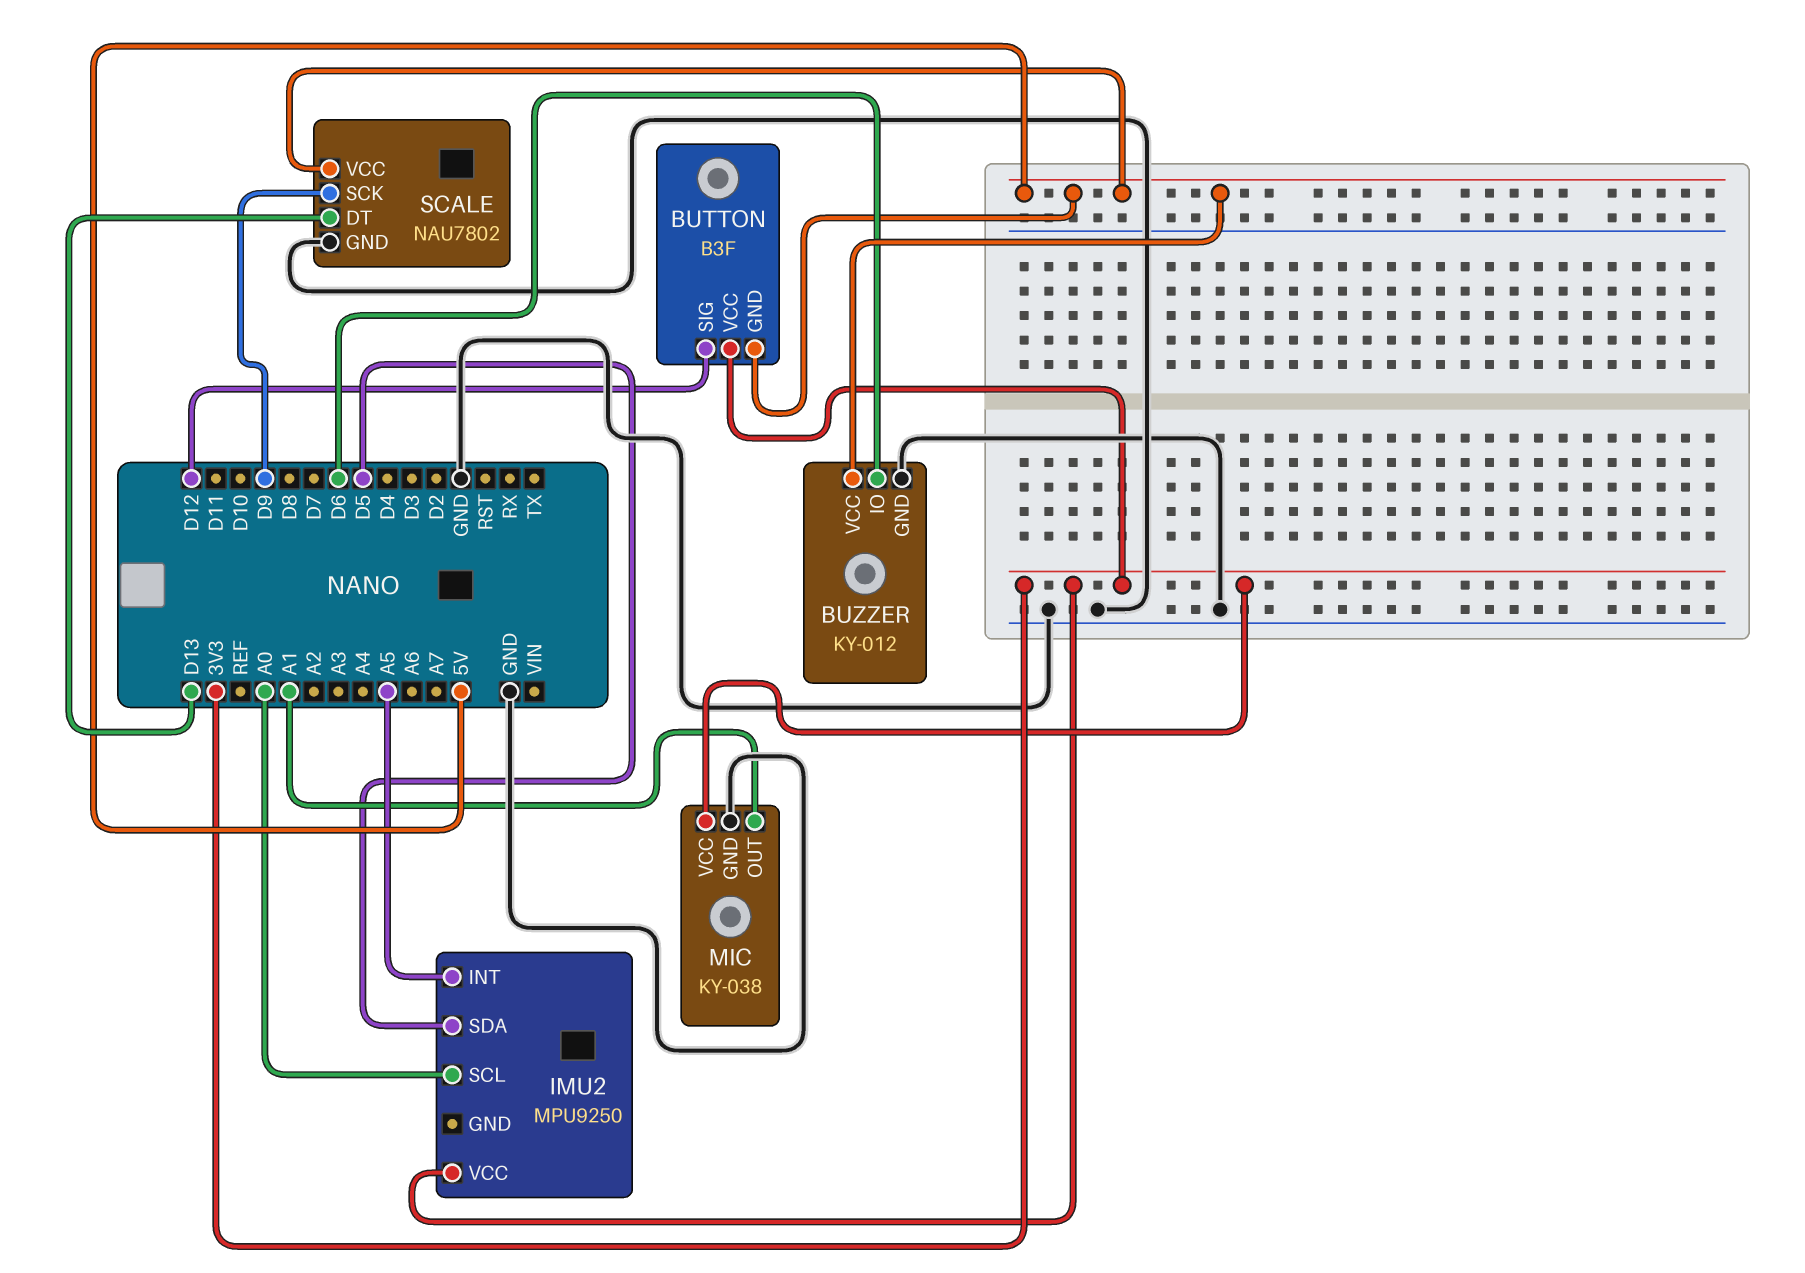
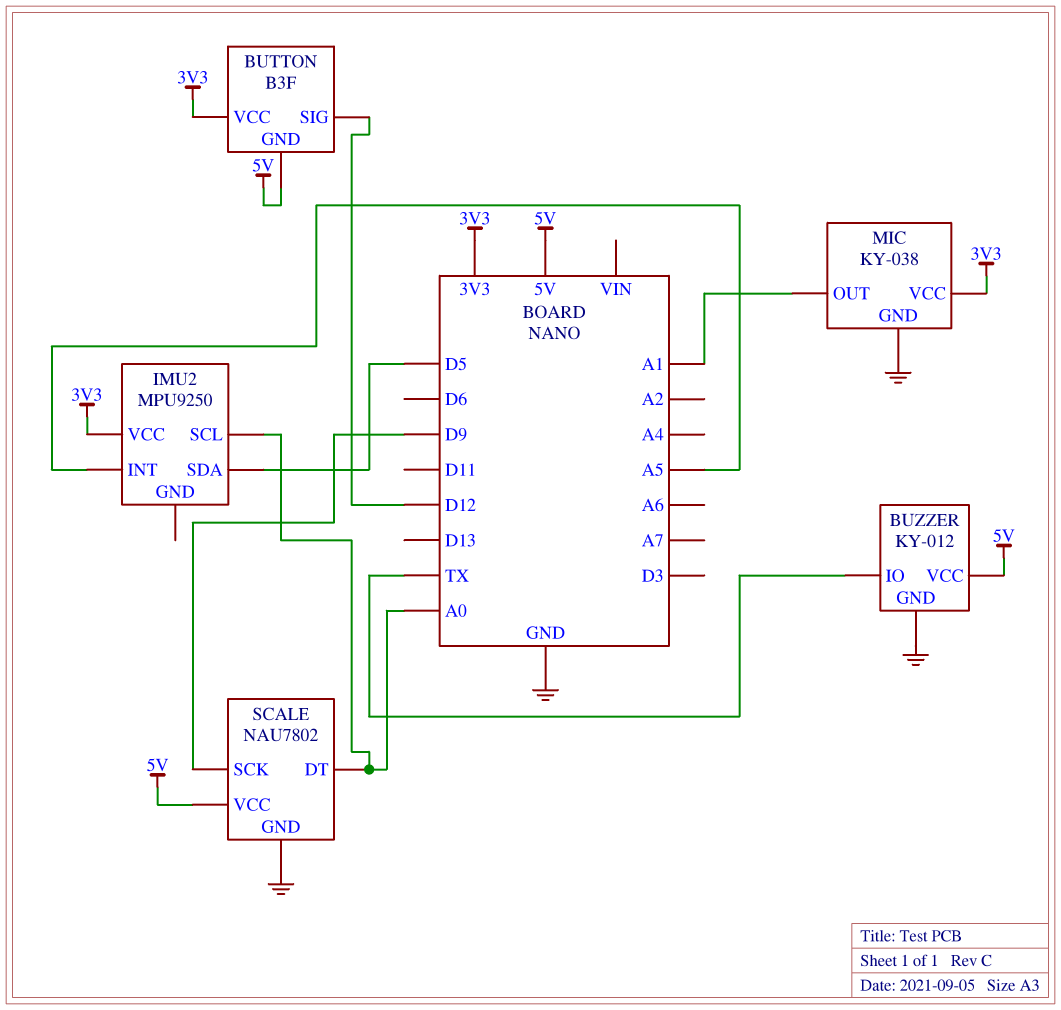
BUZZER pin IO: D6 -> TX
SCALE pin DT: D13 -> A0

